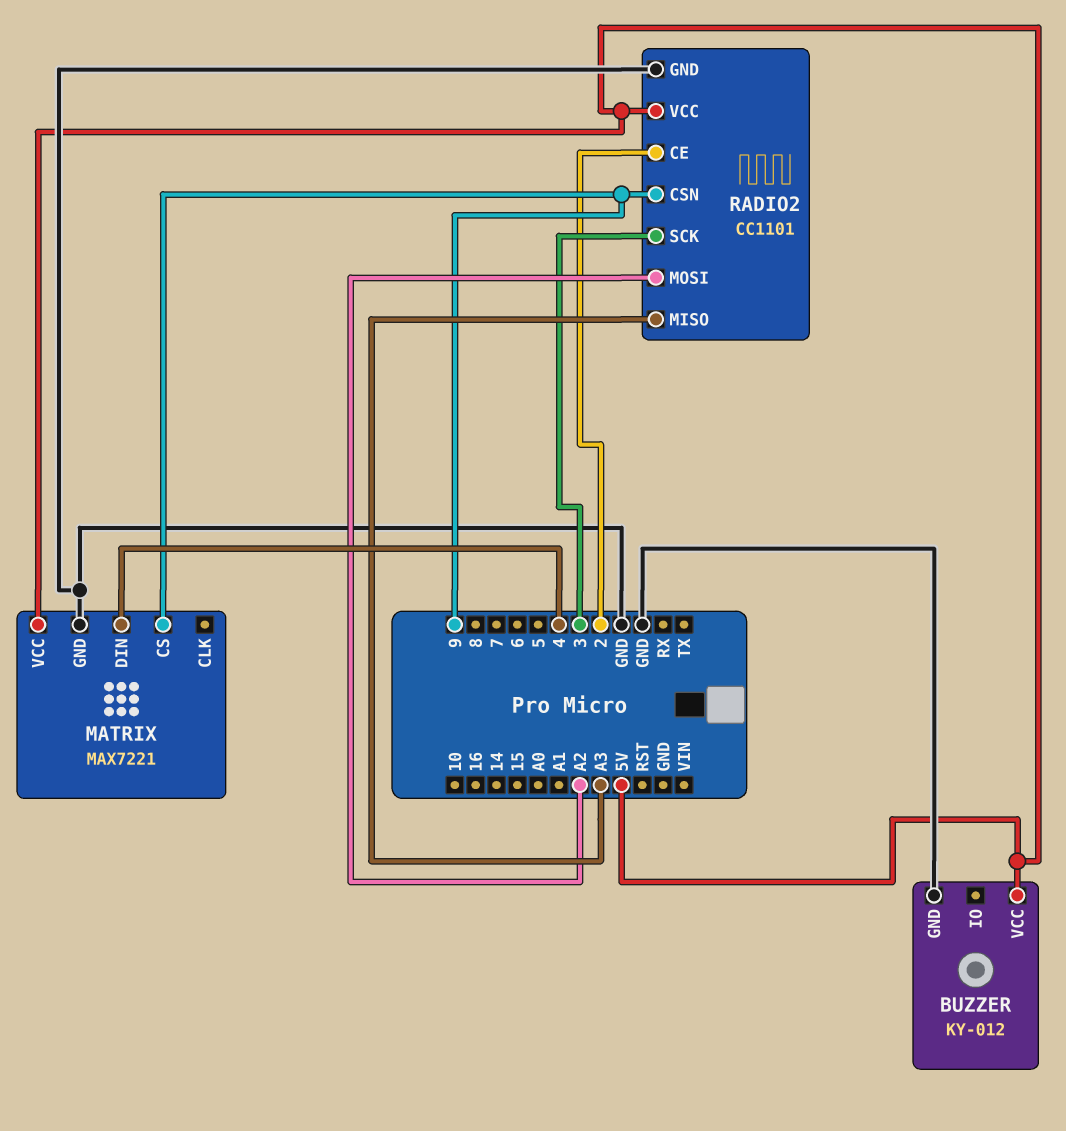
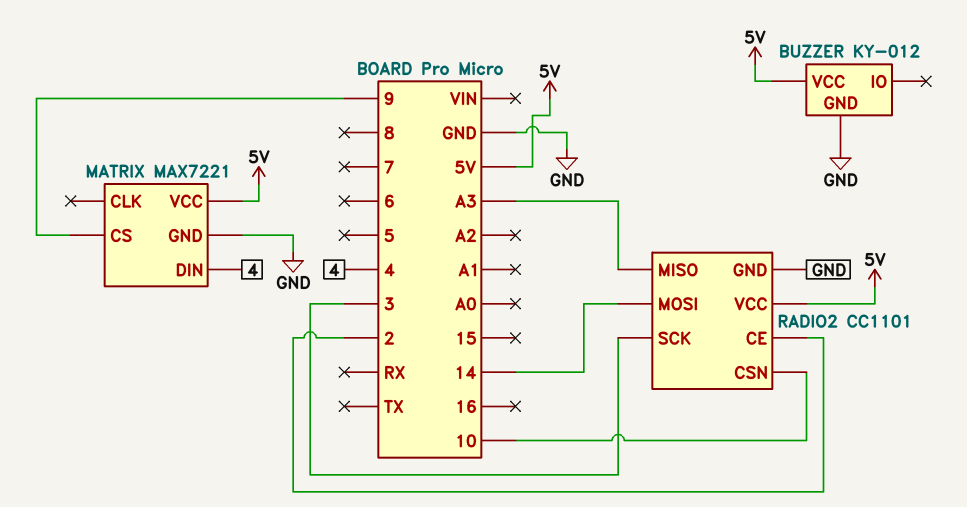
RADIO2 pin CSN: 9 -> 10
RADIO2 pin MOSI: A2 -> 14

